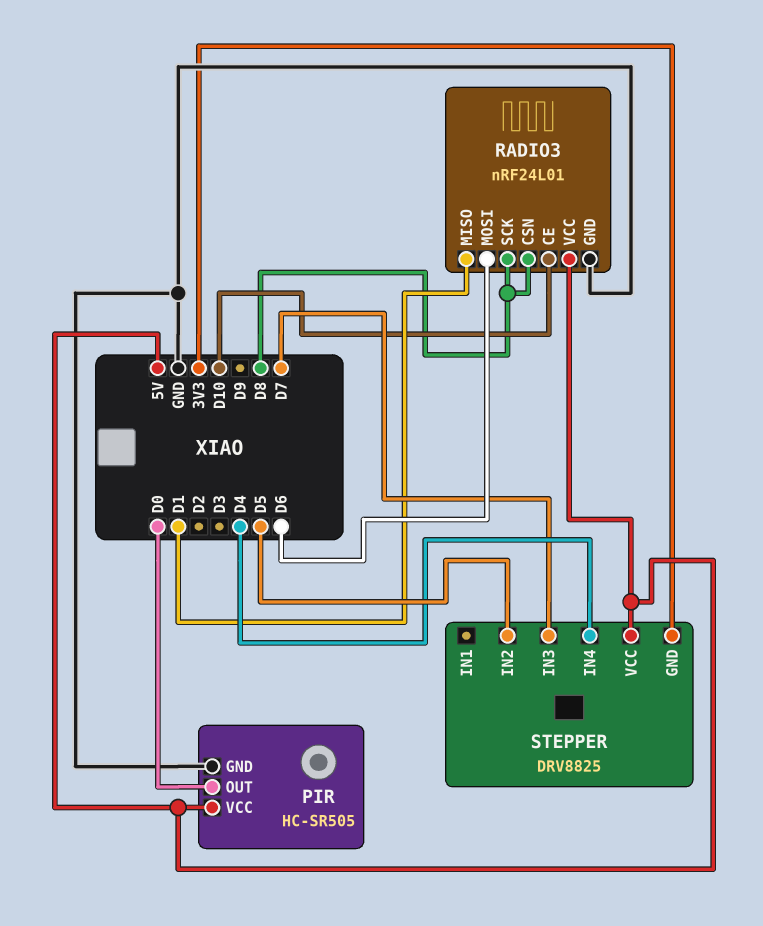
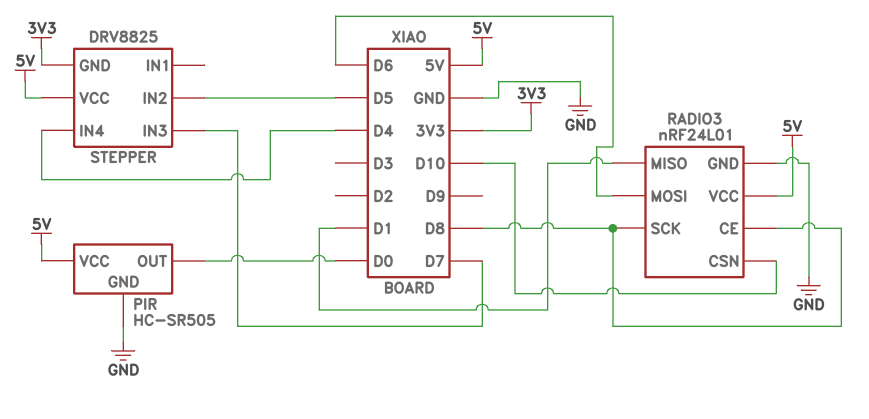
RADIO3 pin CE: D10 -> D8
RADIO3 pin CSN: D8 -> D10

